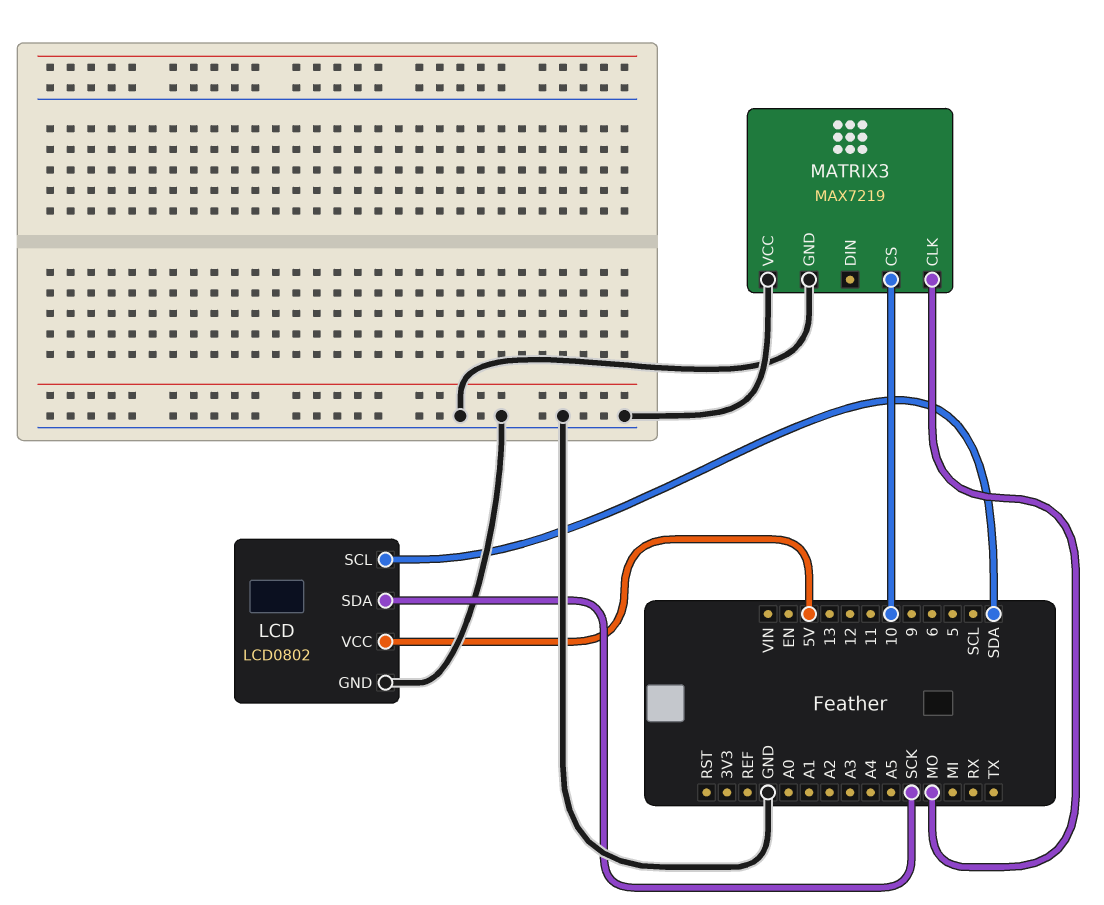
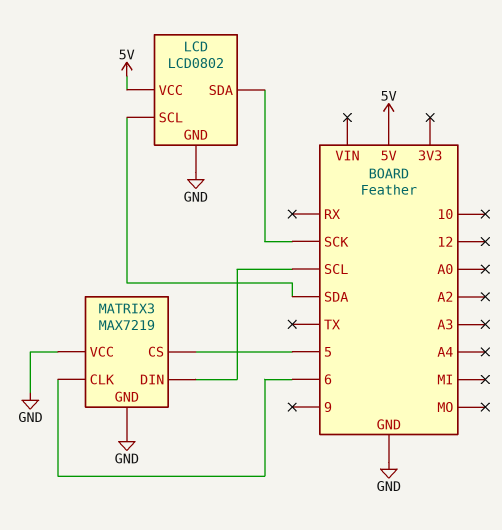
MATRIX3 pin CLK: MO -> 6
MATRIX3 pin CS: 10 -> 5
MATRIX3 pin DIN: none -> SCL

